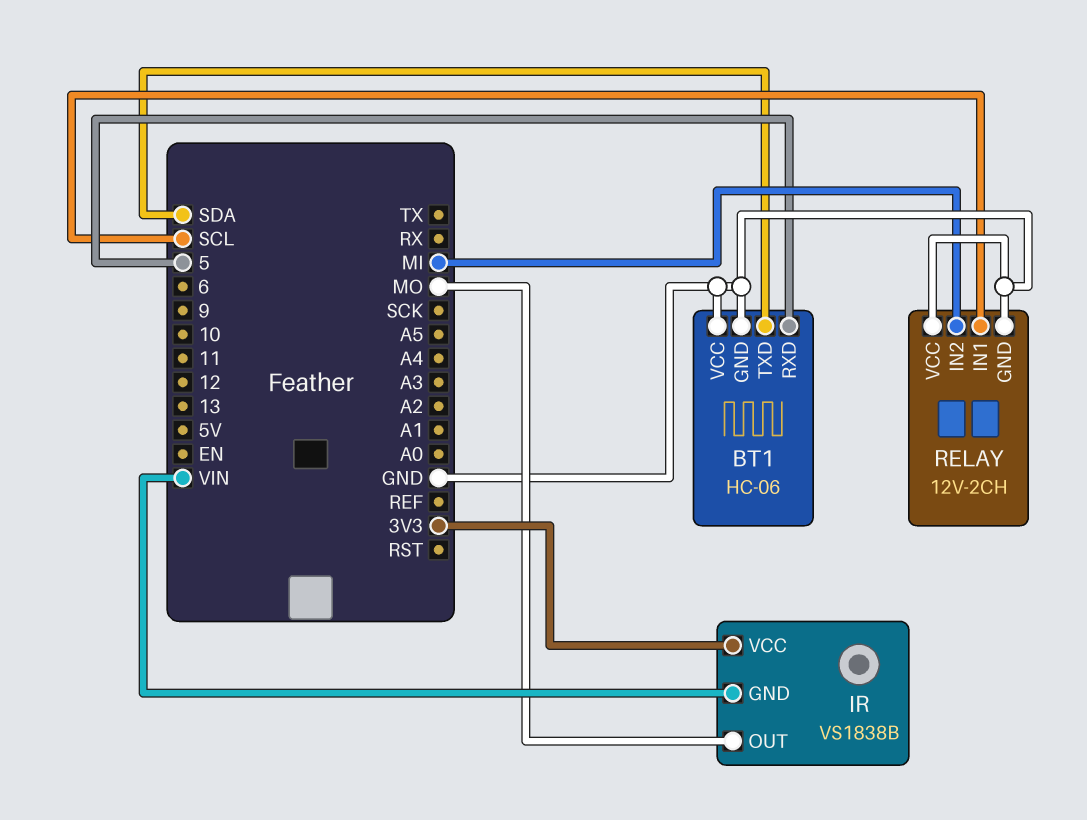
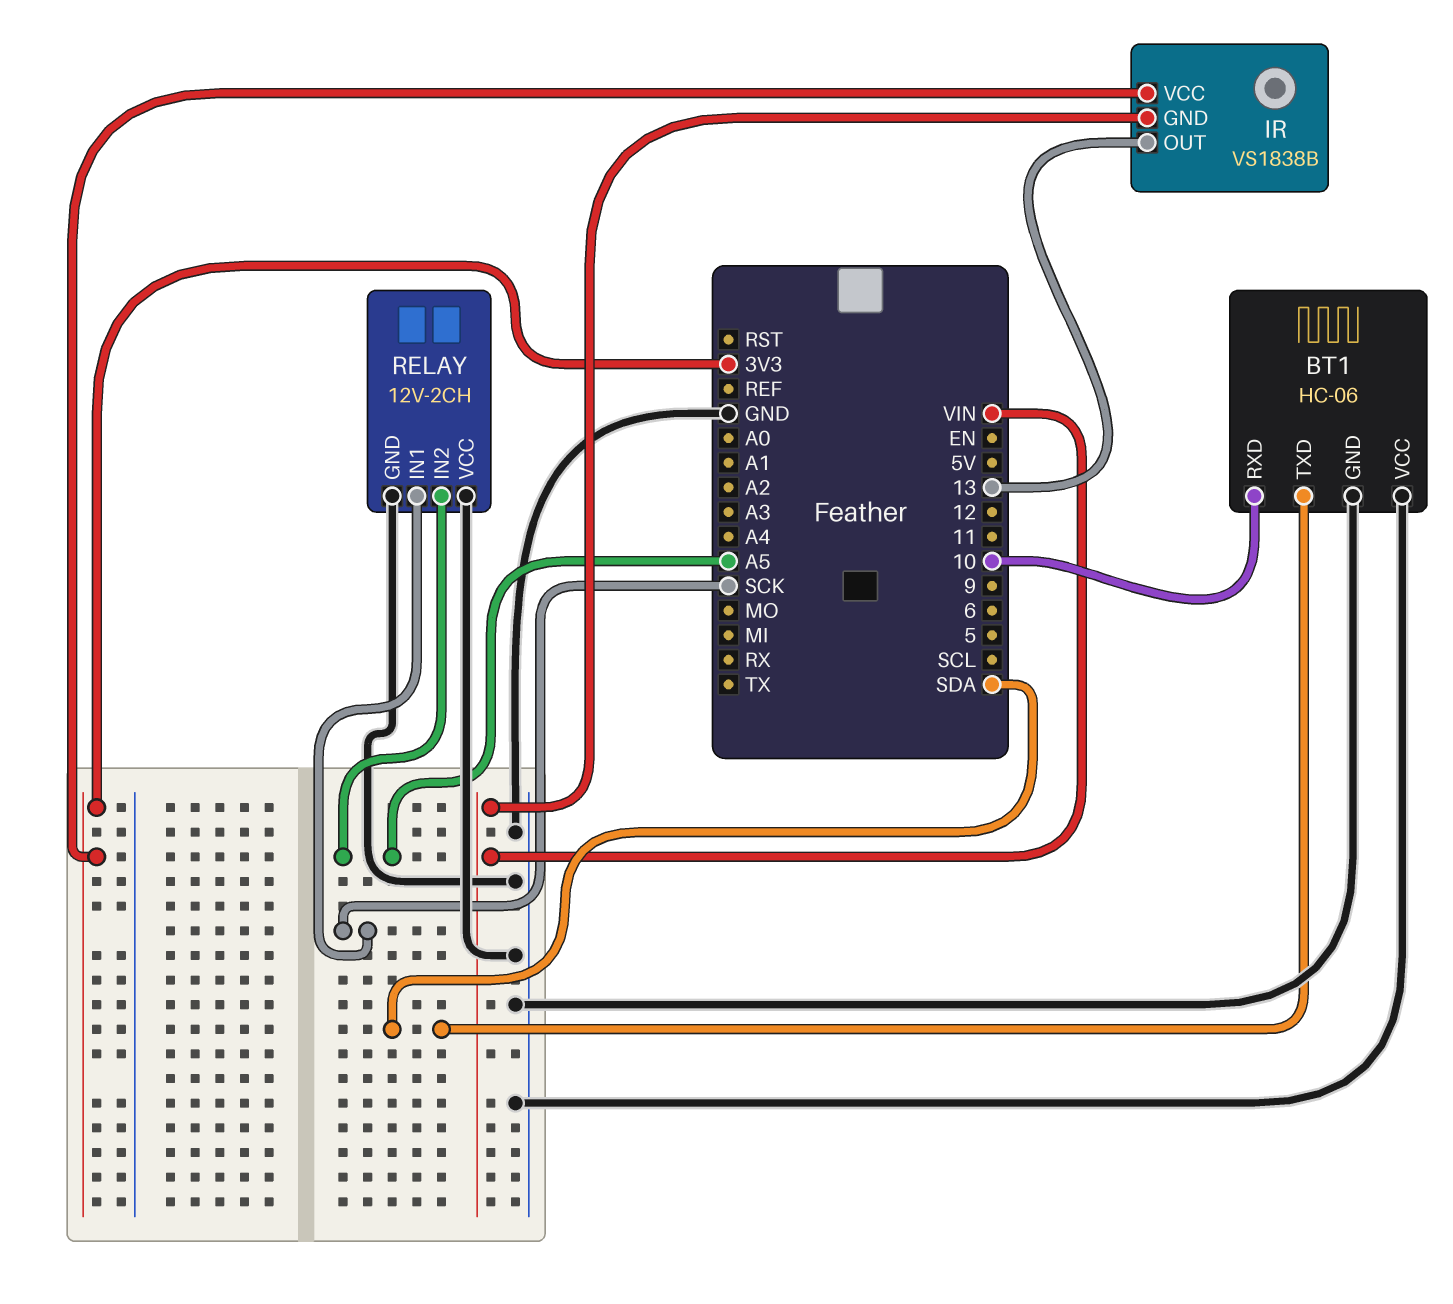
BT1 pin RXD: 5 -> 10
IR pin OUT: MO -> 13
RELAY pin IN1: SCL -> SCK
RELAY pin IN2: MI -> A5

